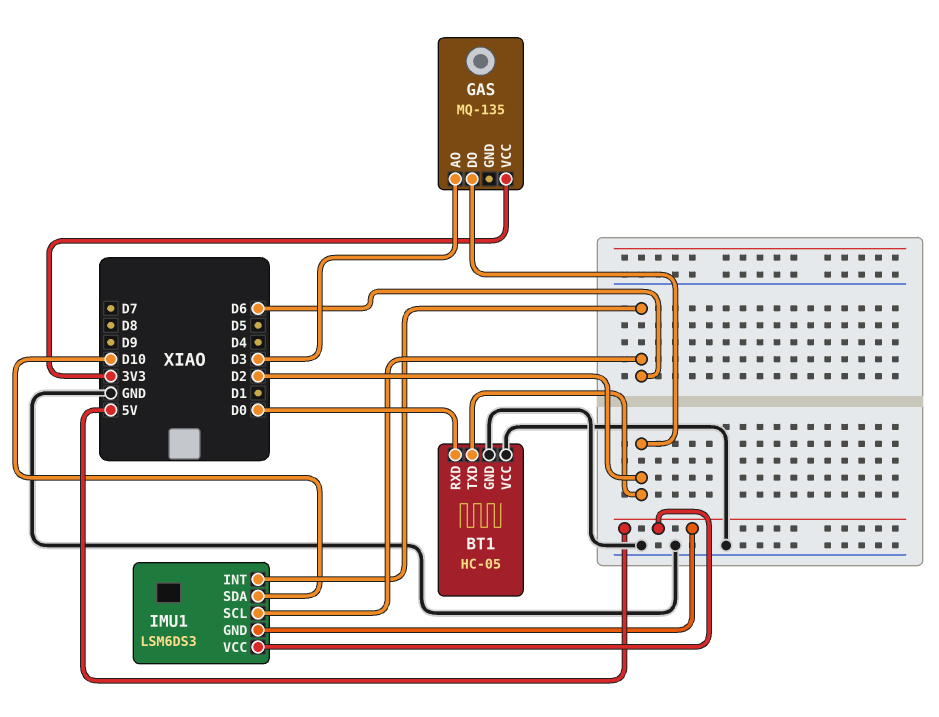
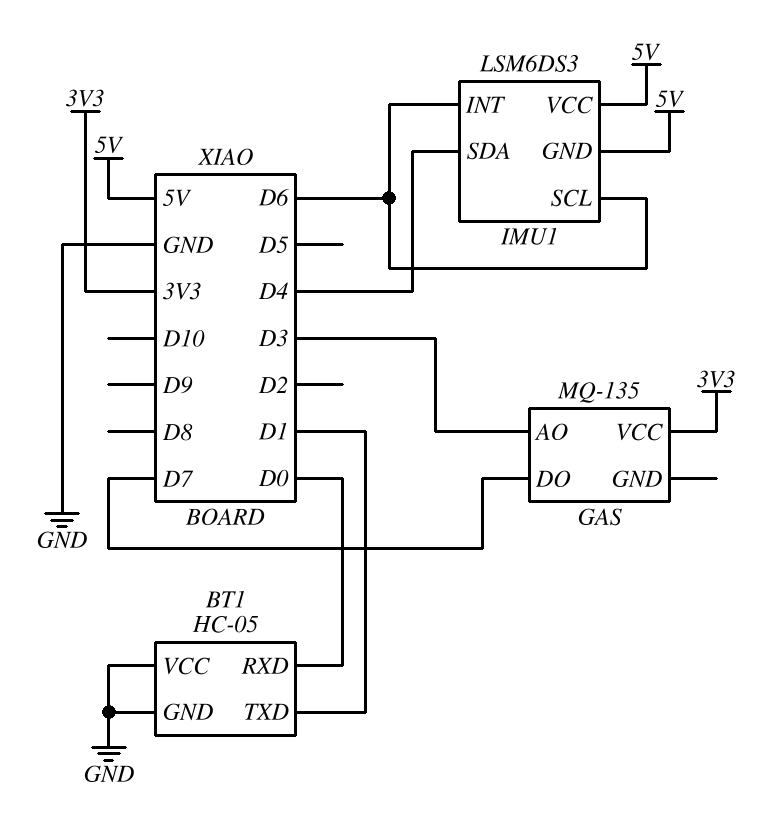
BT1 pin TXD: D2 -> D1
GAS pin DO: D2 -> D7
IMU1 pin SDA: D10 -> D4

